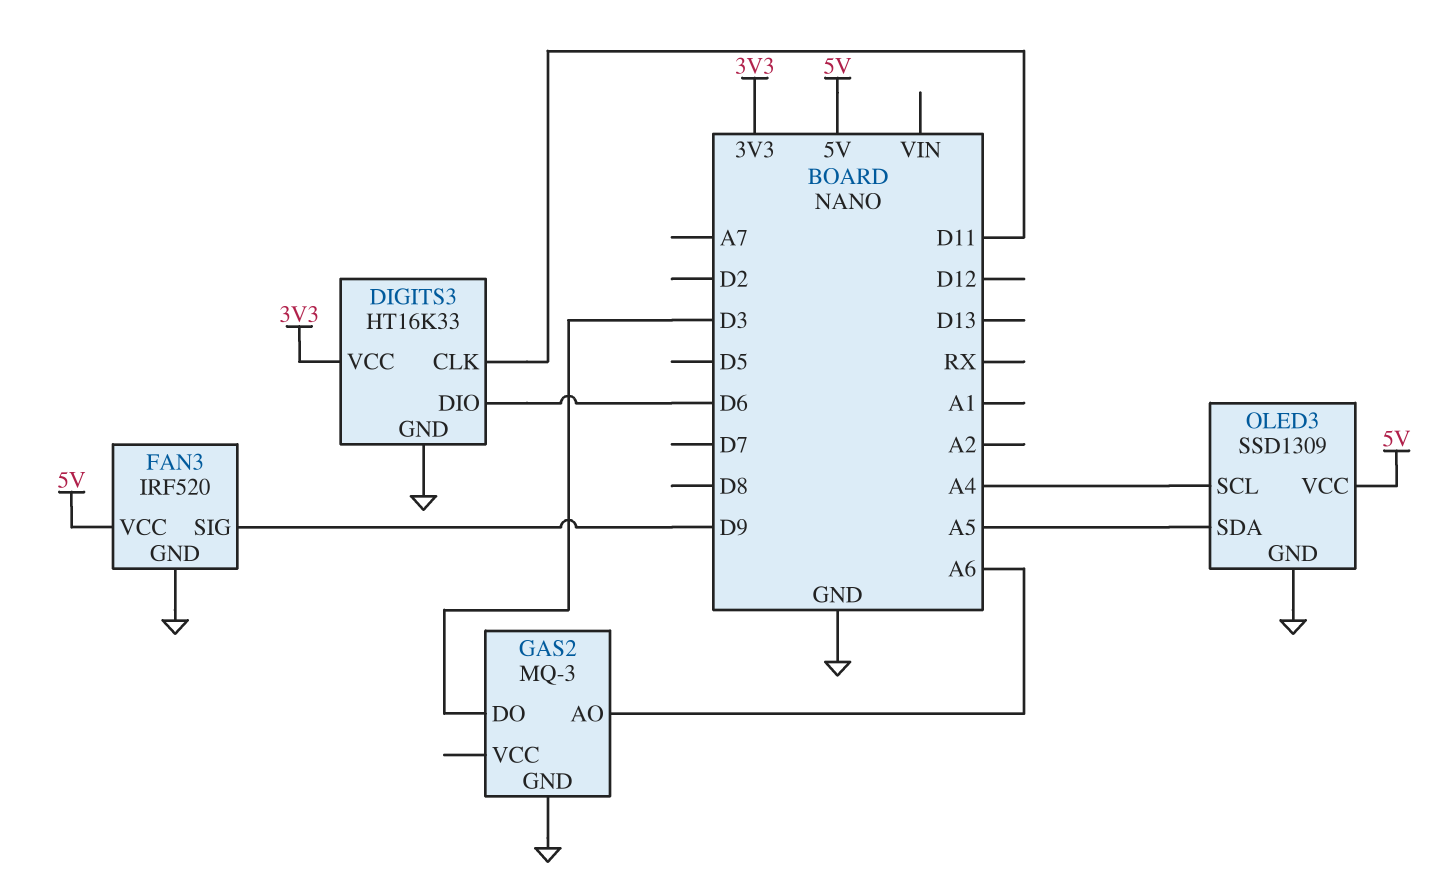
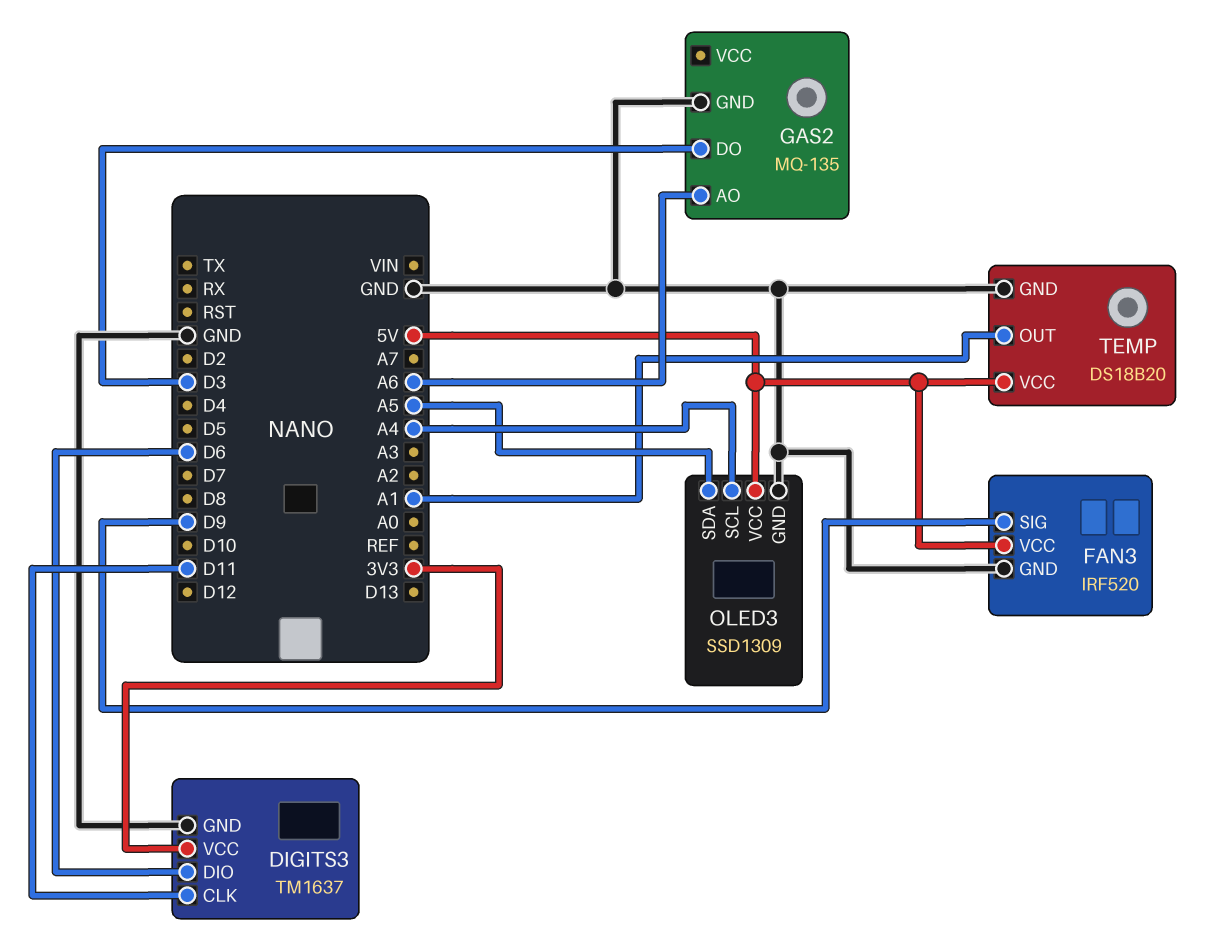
DIGITS3: HT16K33 -> TM1637
GAS2: MQ-3 -> MQ-135
TEMP: none -> DS18B20
TEMP pin GND: none -> GND
TEMP pin OUT: none -> A1
TEMP pin VCC: none -> 5V

